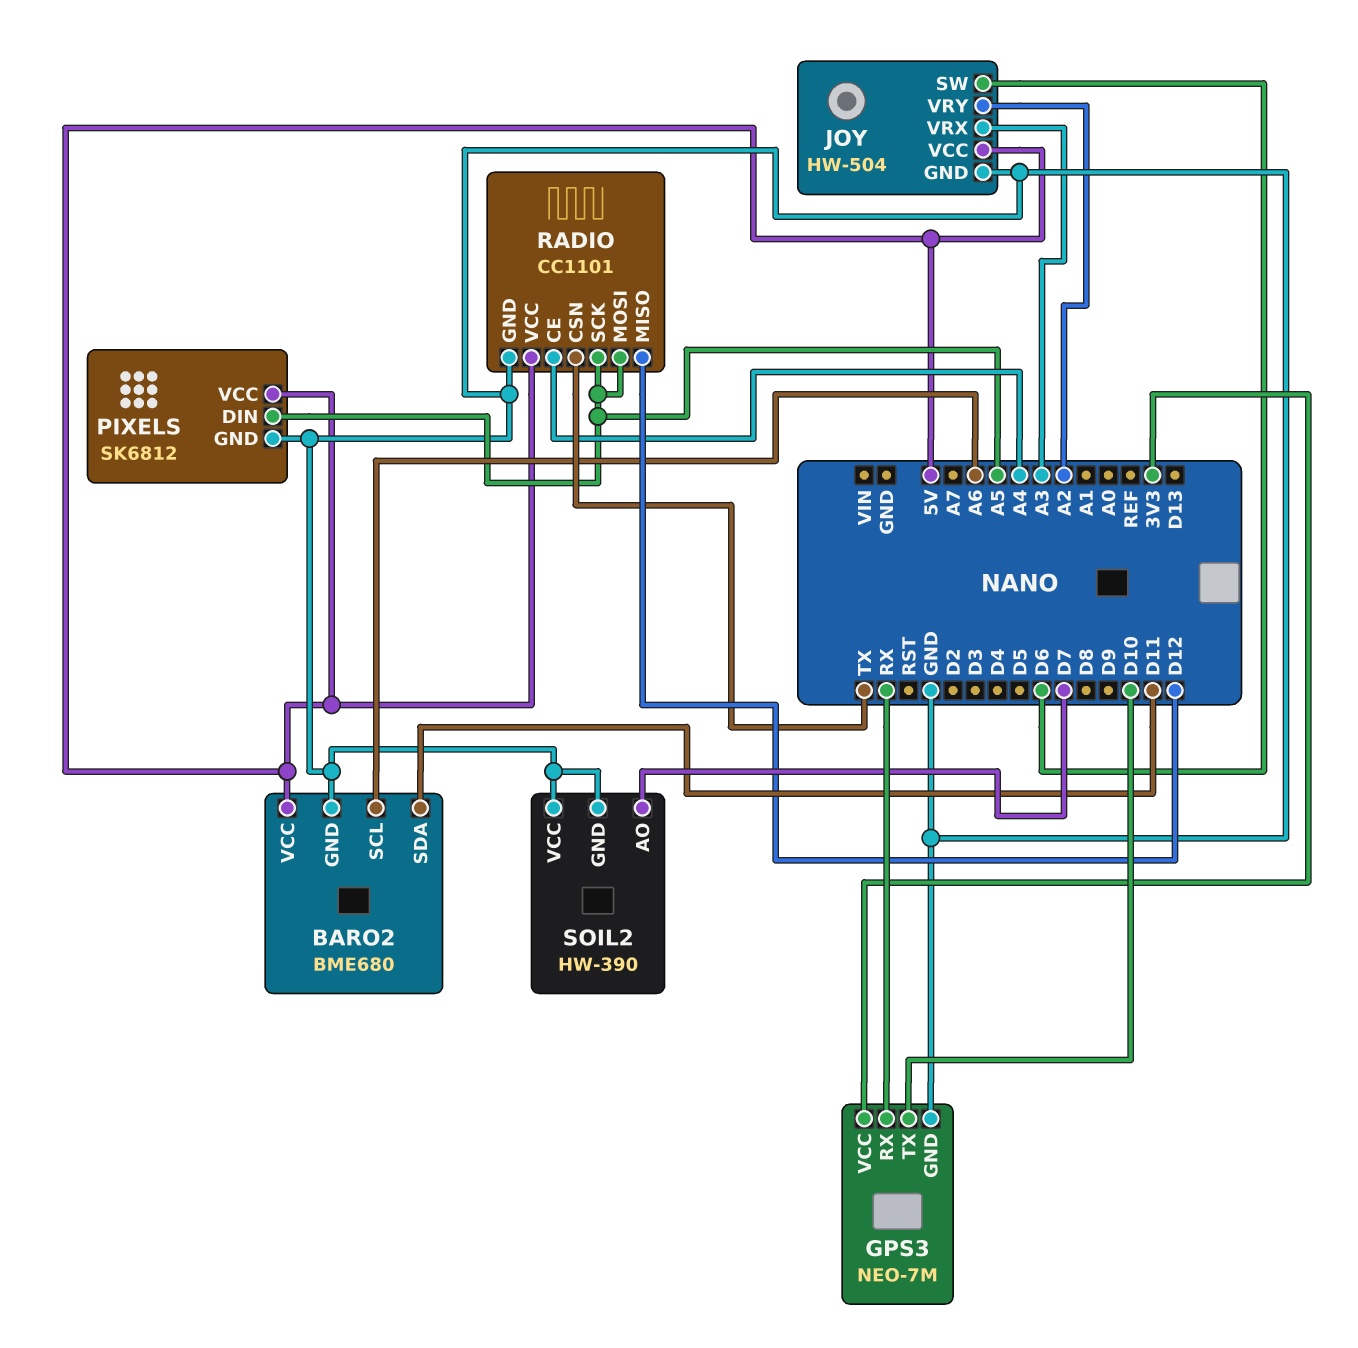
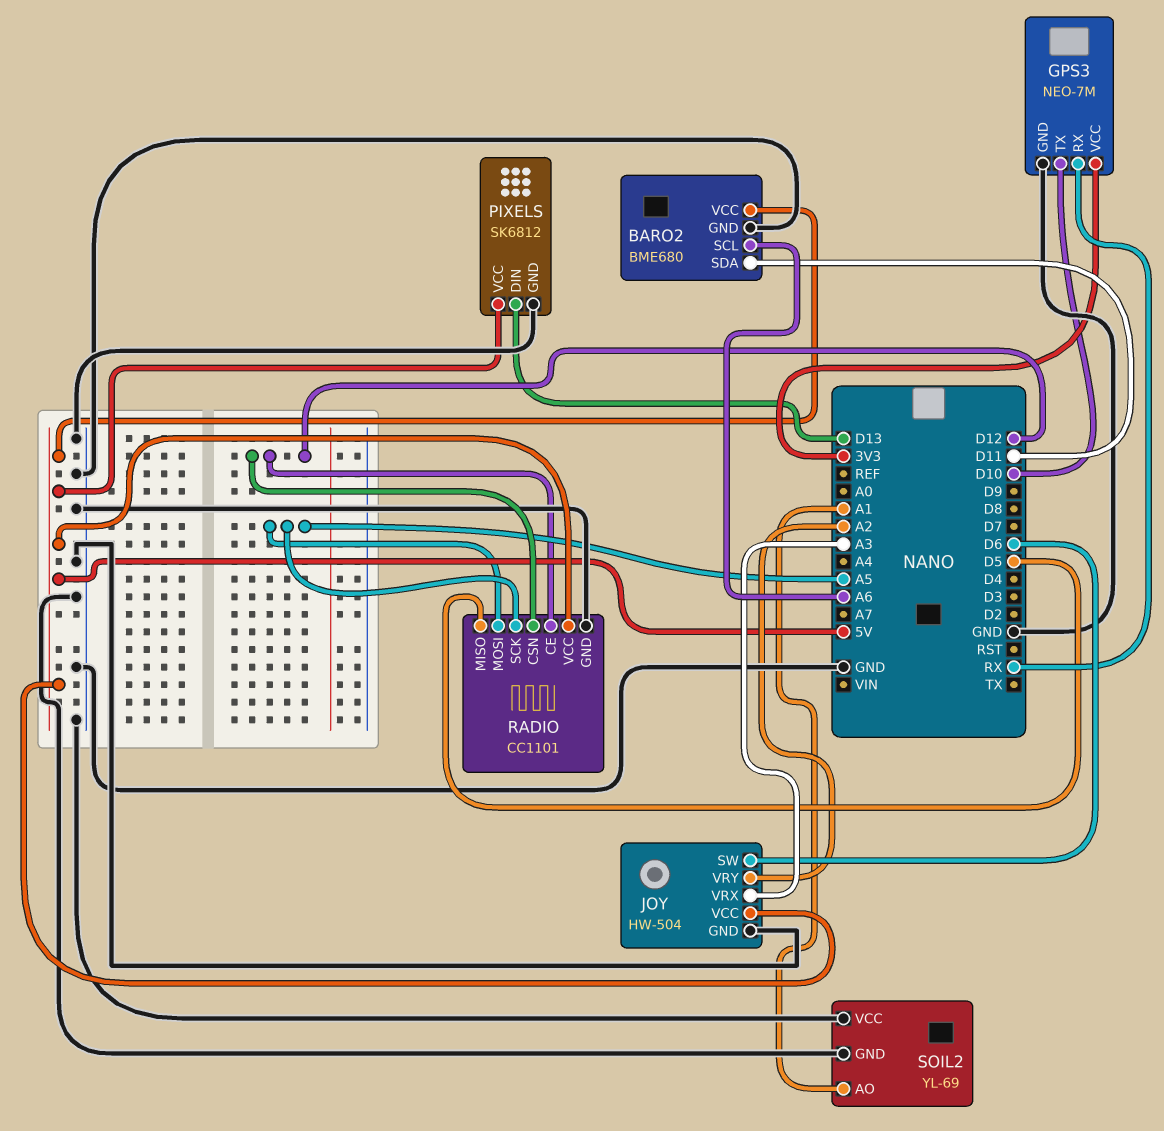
PIXELS pin DIN: A5 -> D13
RADIO pin CE: A4 -> D12
RADIO pin CSN: TX -> D12
RADIO pin MISO: D12 -> D5
SOIL2: HW-390 -> YL-69
SOIL2 pin AO: D7 -> A1

